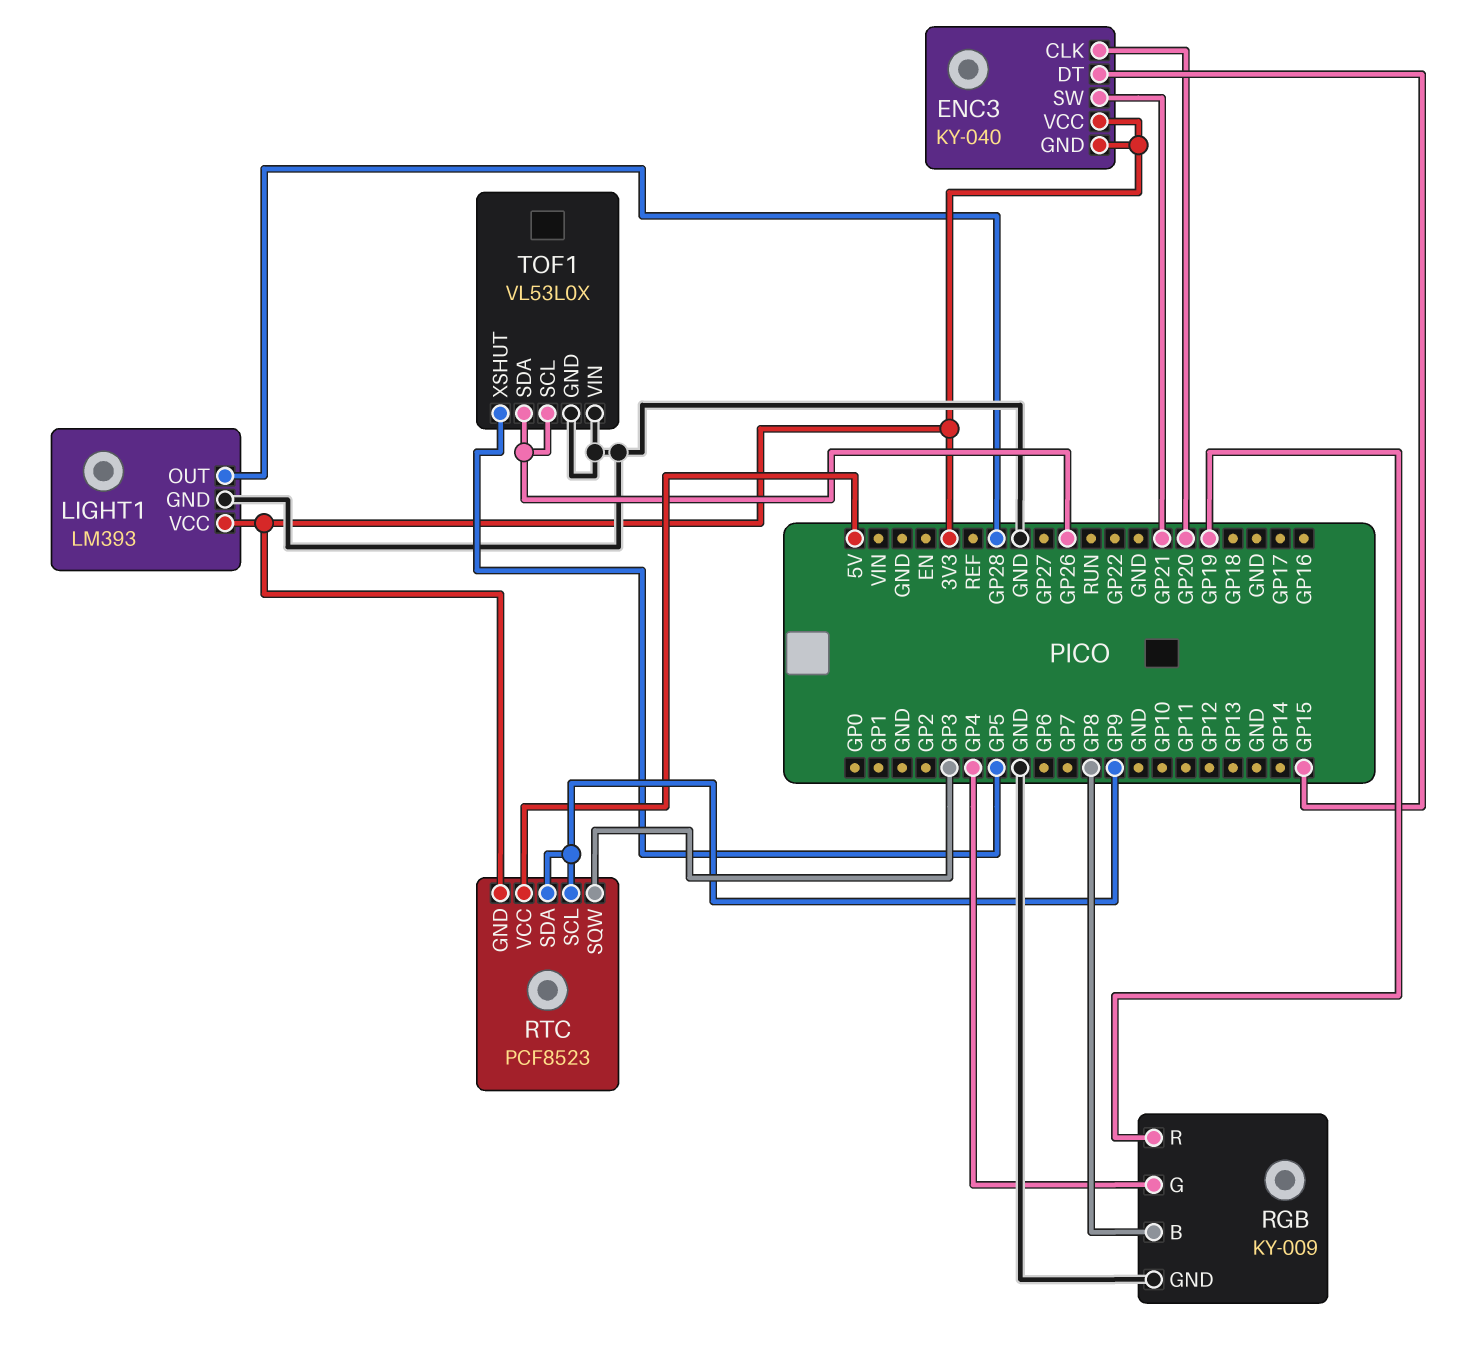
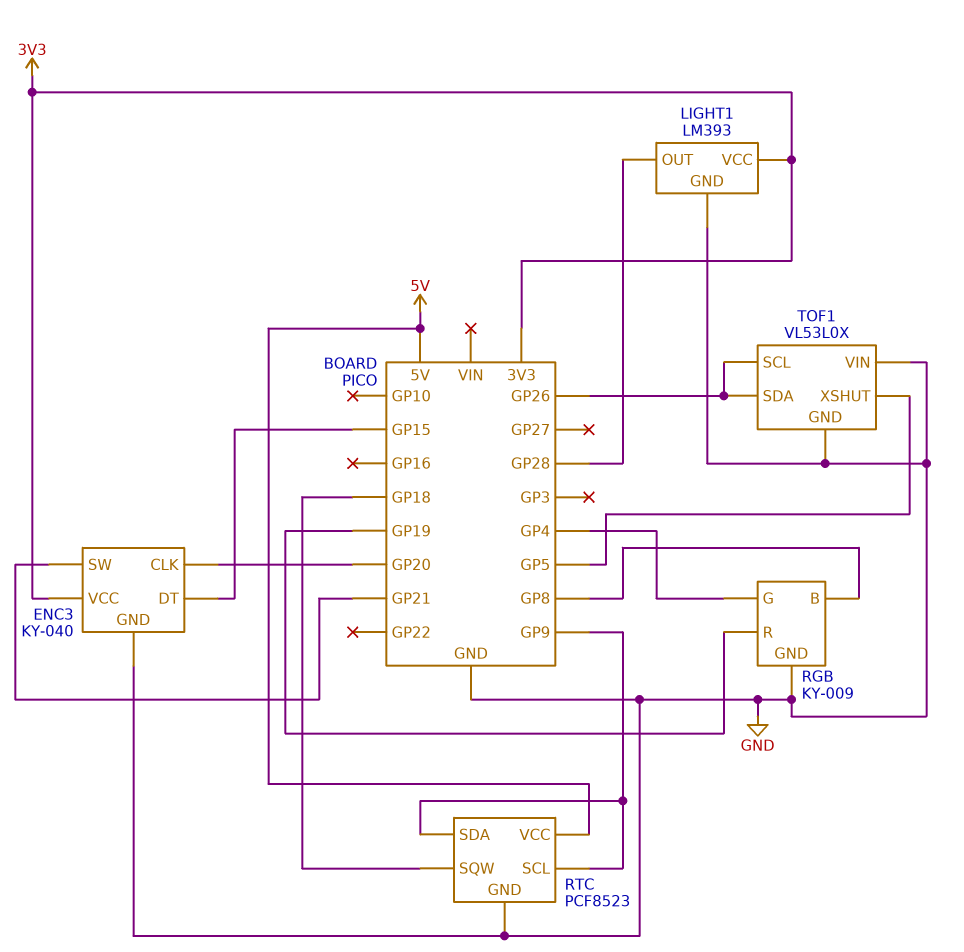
ENC3 pin GND: 3V3 -> GND
RTC pin GND: 3V3 -> GND
RTC pin SQW: GP3 -> GP18

